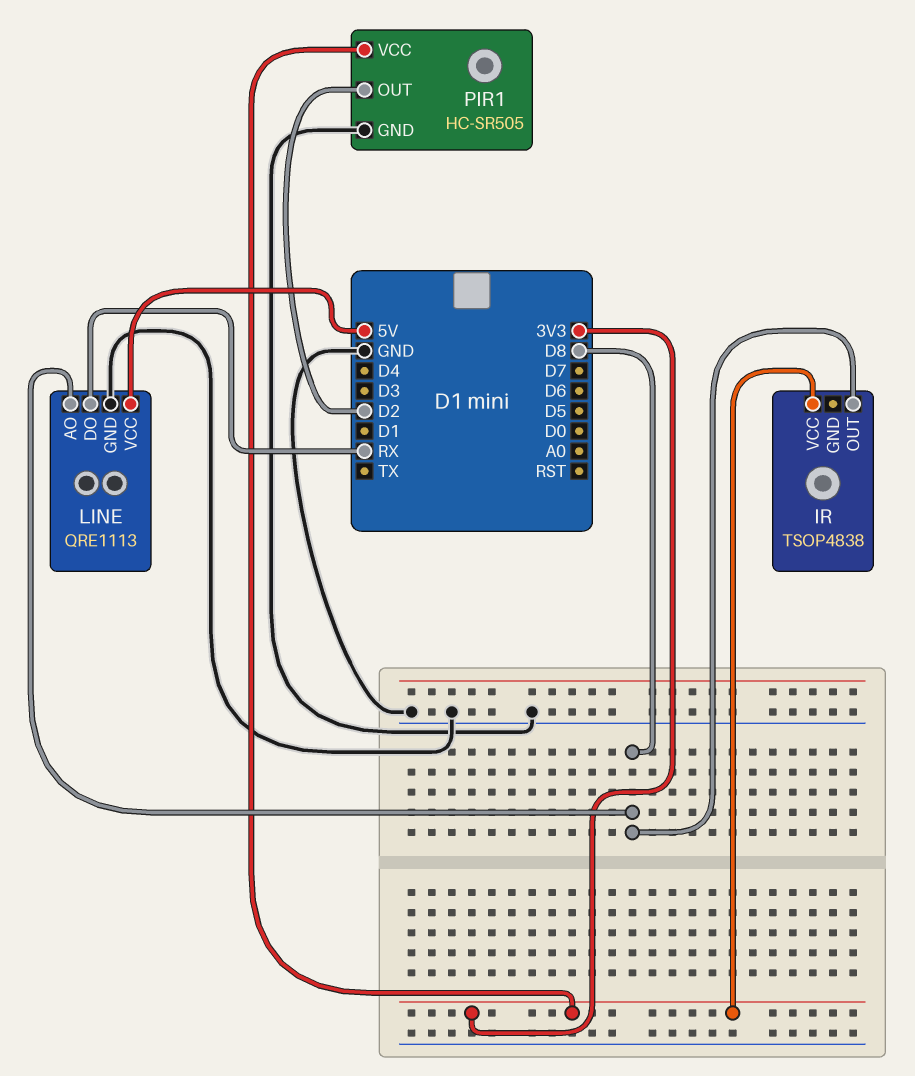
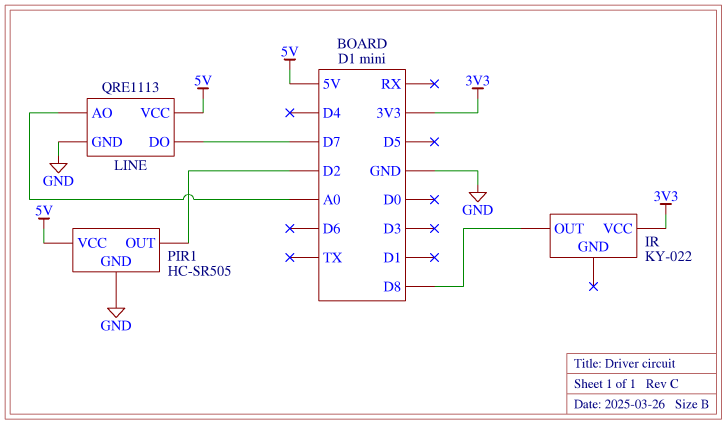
IR: TSOP4838 -> KY-022
LINE pin AO: D8 -> A0
LINE pin DO: RX -> D7
PIR1 pin VCC: 3V3 -> 5V

